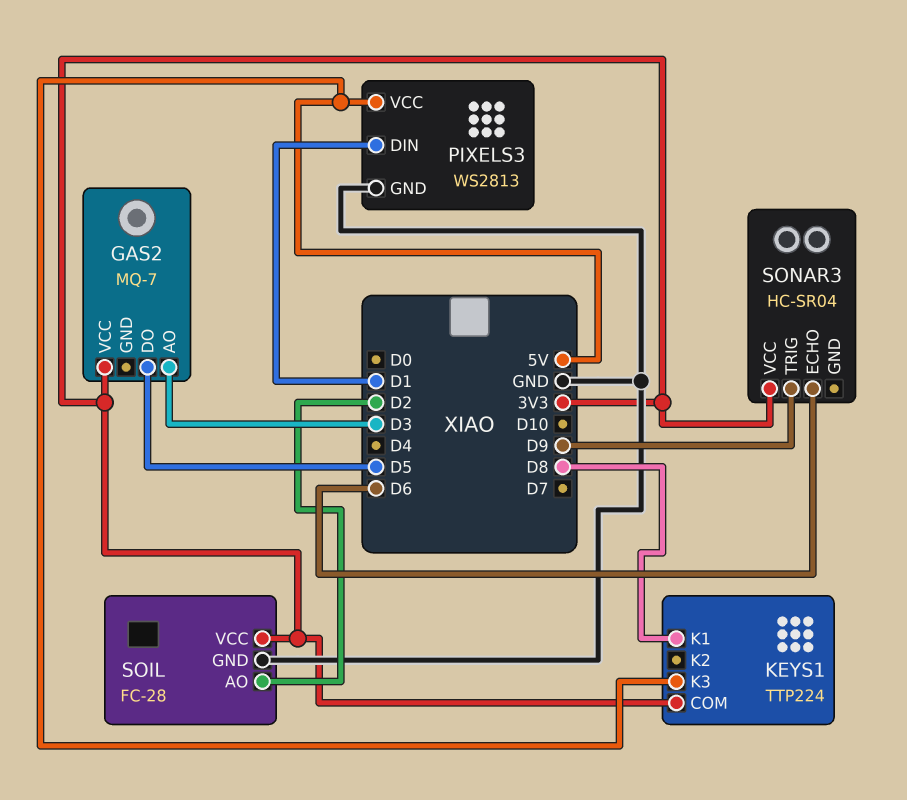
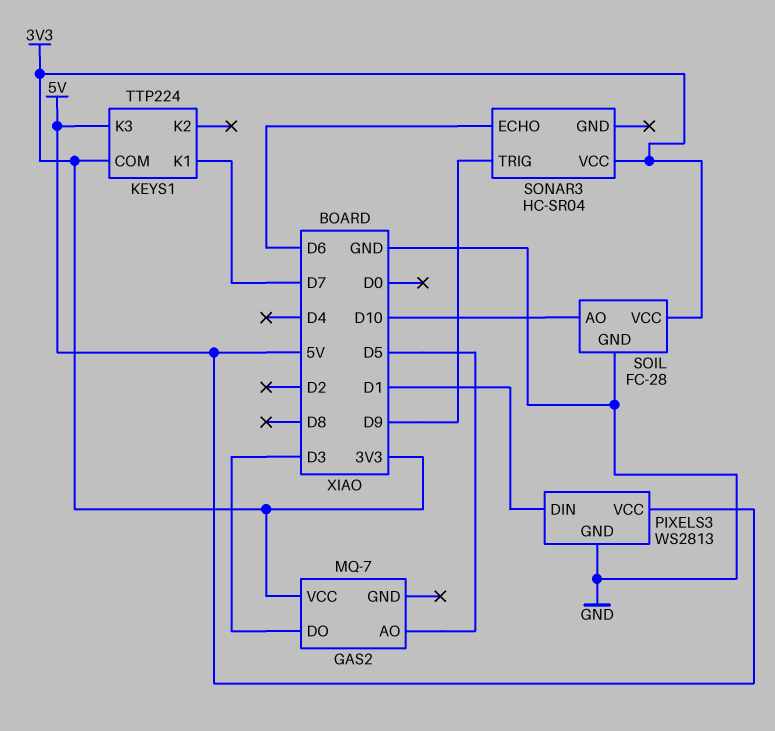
GAS2 pin AO: D3 -> D5
GAS2 pin DO: D5 -> D3
KEYS1 pin K1: D8 -> D7
SOIL pin AO: D2 -> D10

